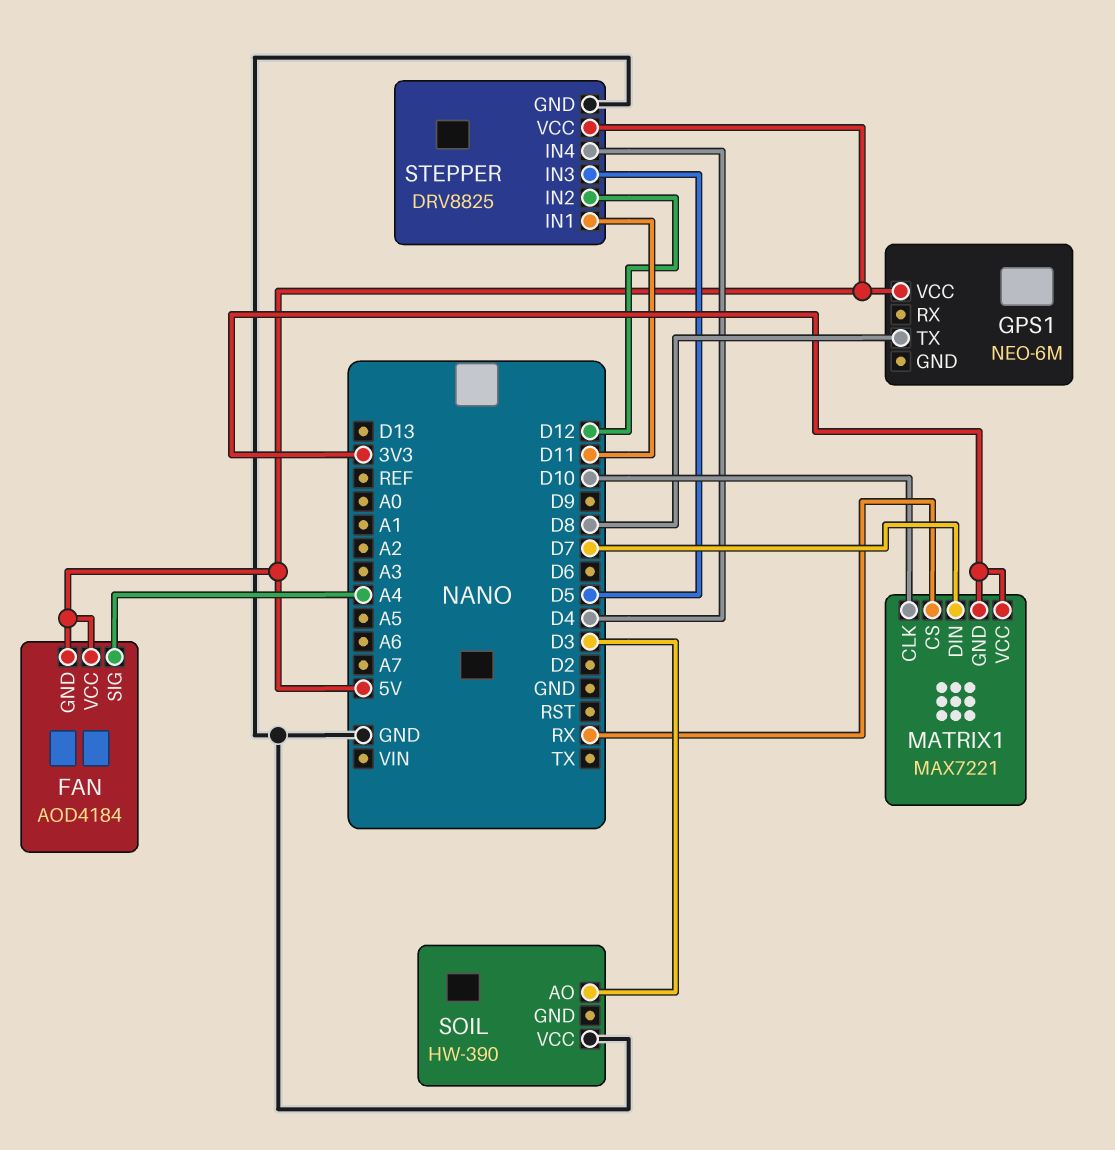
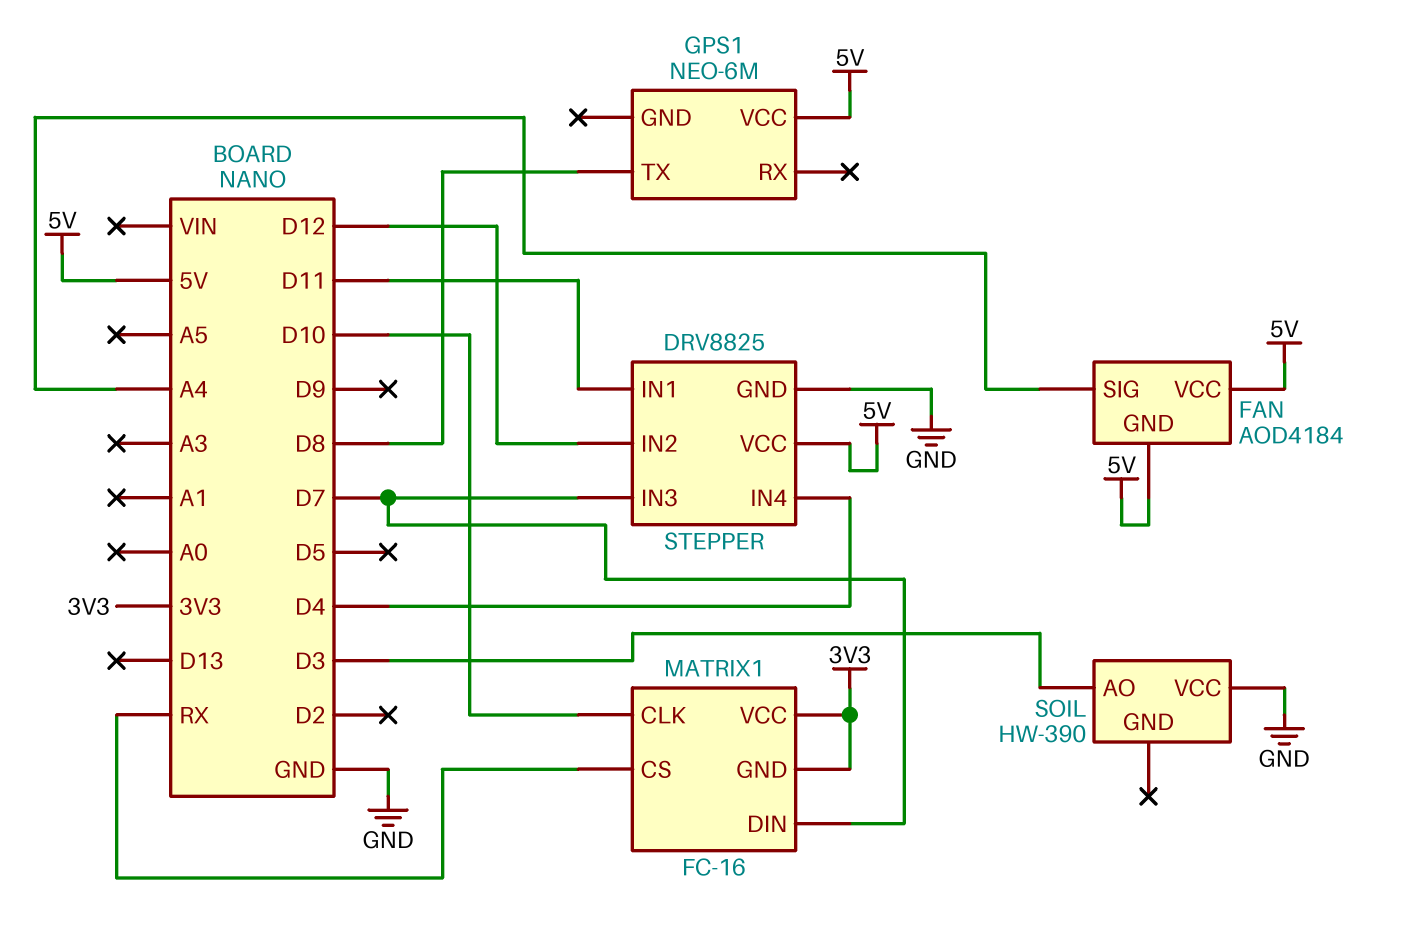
MATRIX1: MAX7221 -> FC-16
STEPPER pin IN3: D5 -> D7

